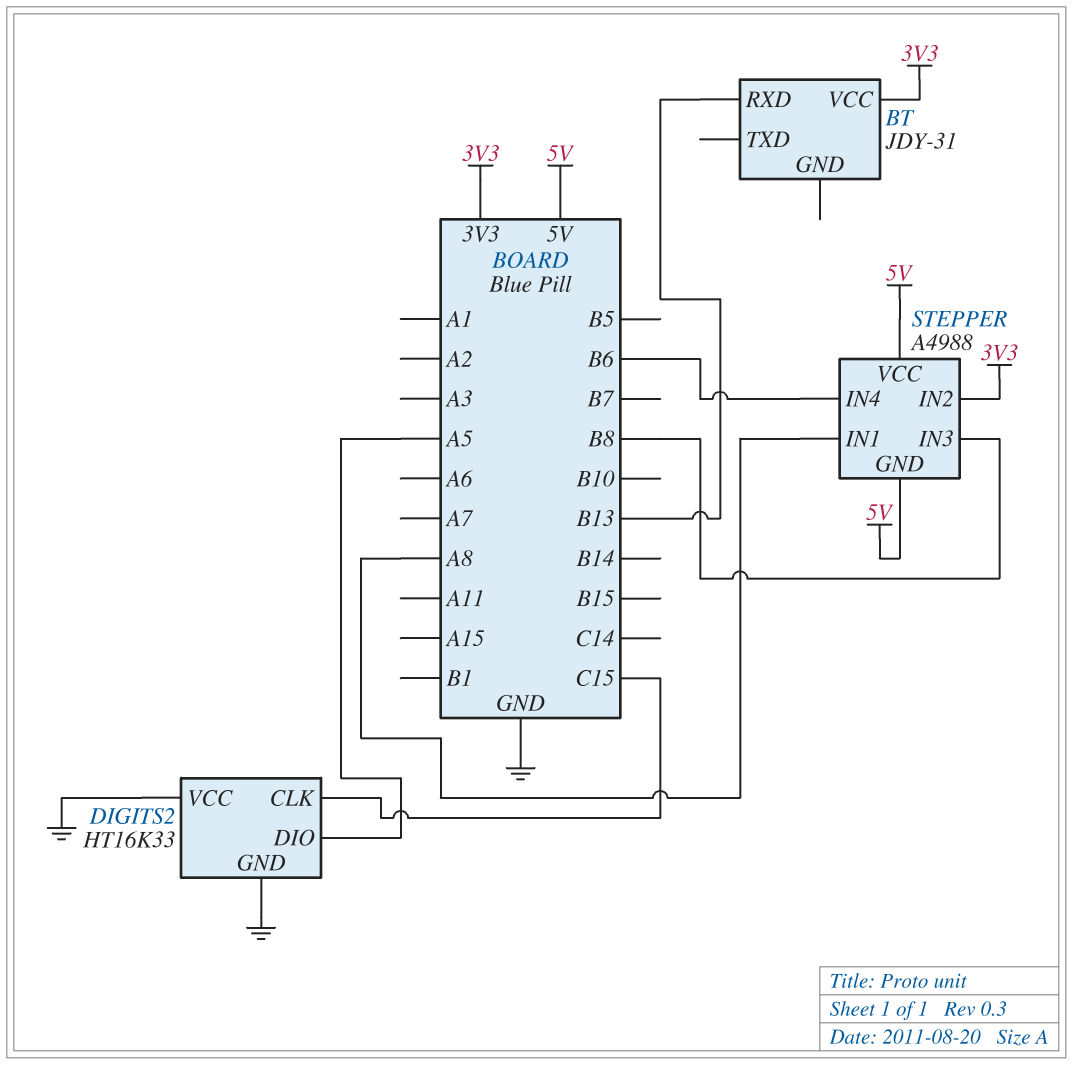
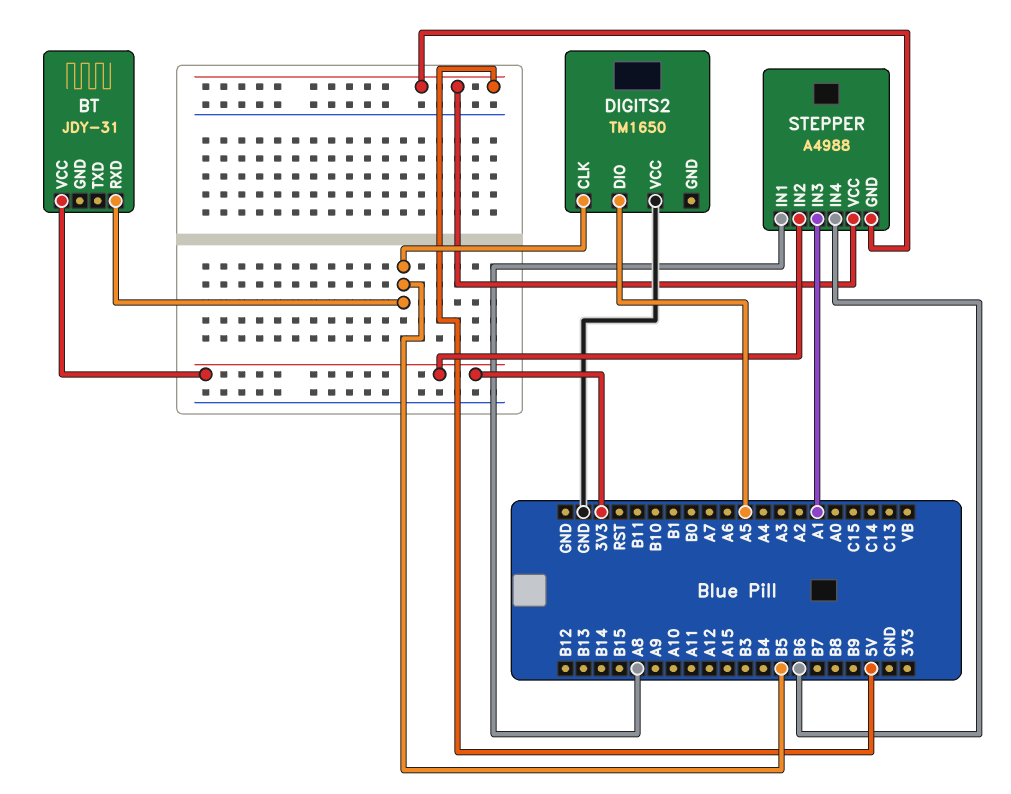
BT pin RXD: B13 -> B5
DIGITS2: HT16K33 -> TM1650
DIGITS2 pin CLK: C15 -> B5
DIGITS2 pin GND: GND -> none
STEPPER pin IN3: B8 -> A1

